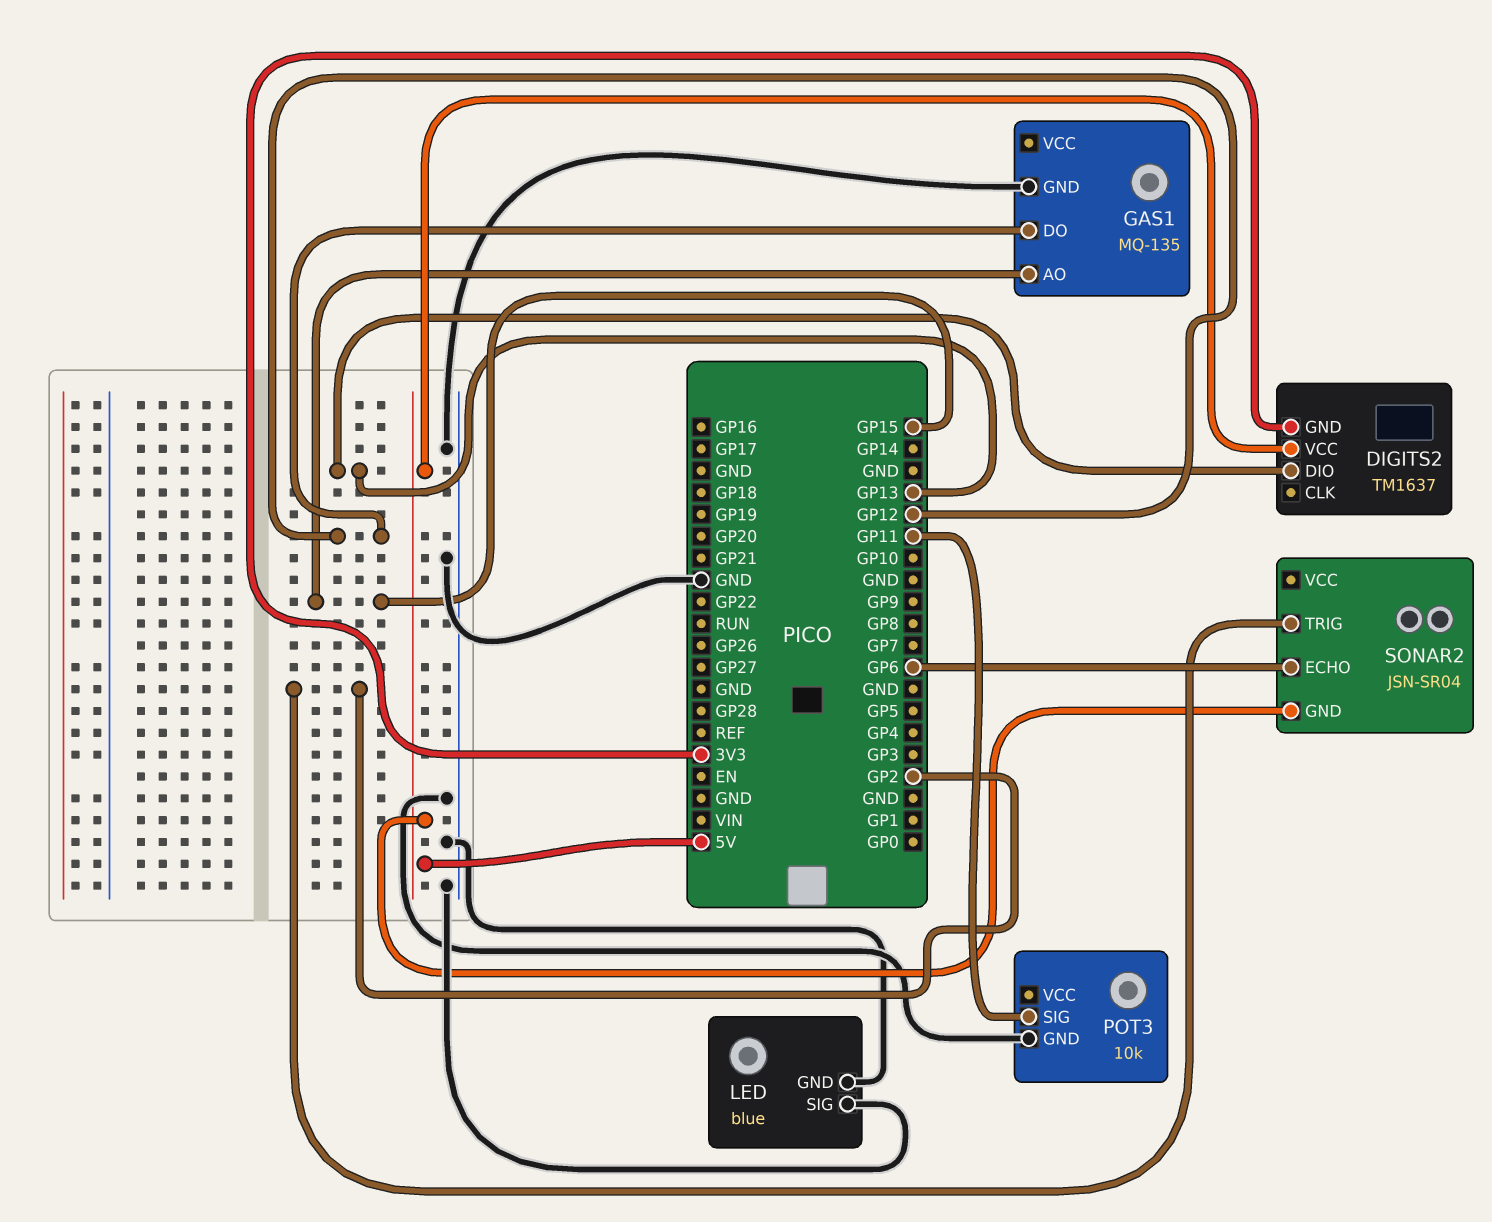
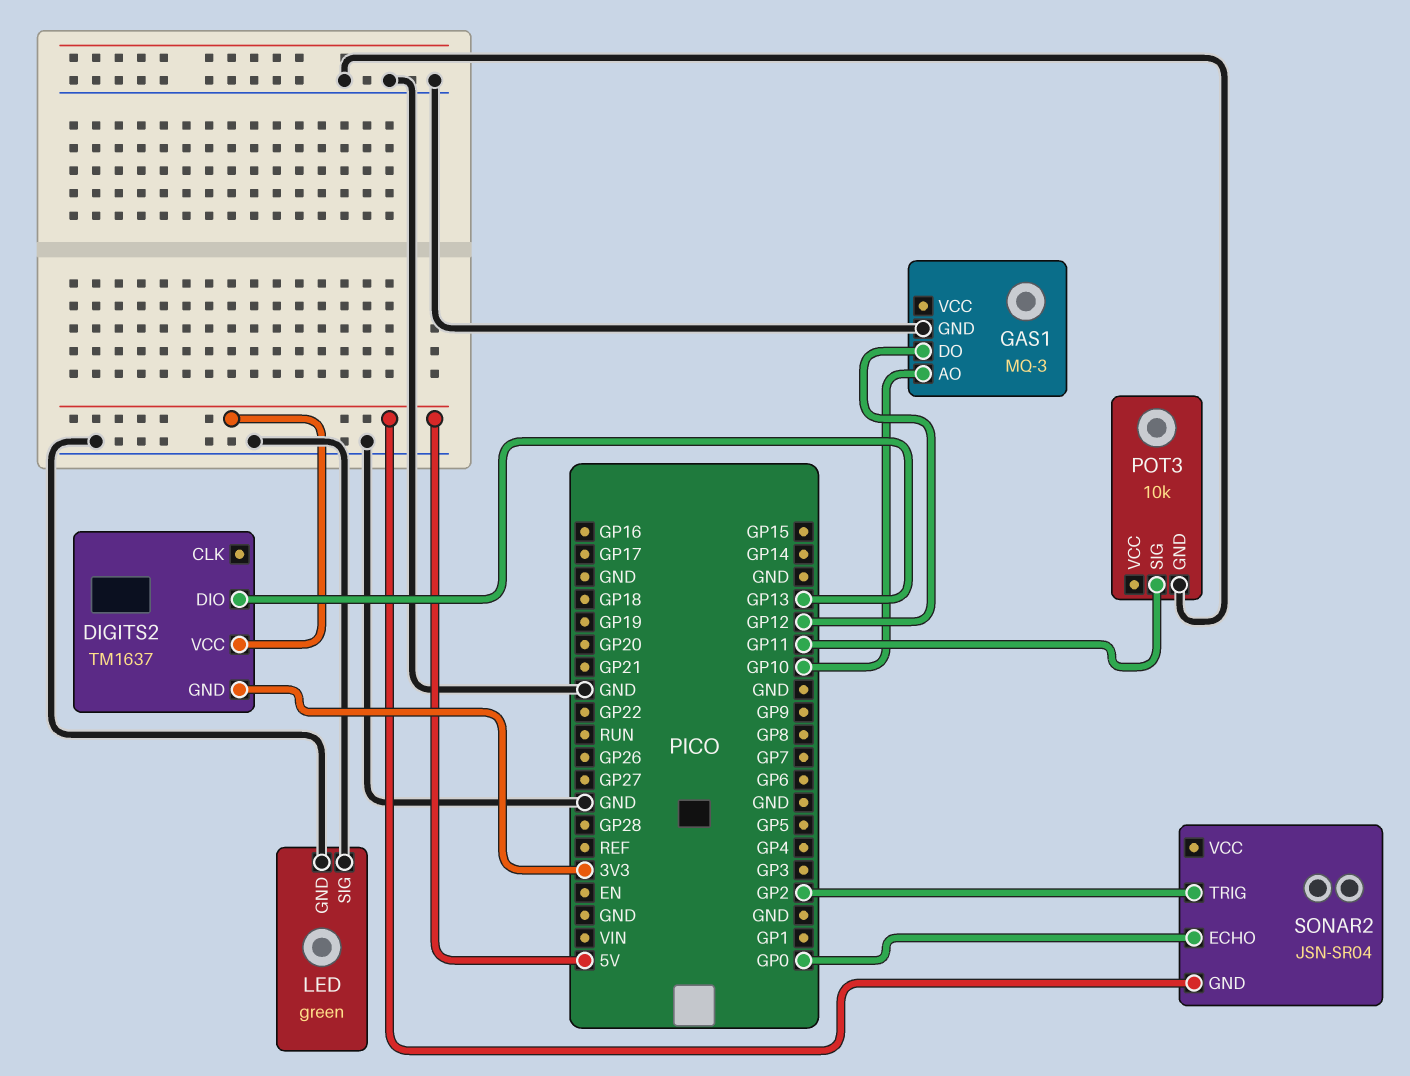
GAS1: MQ-135 -> MQ-3
GAS1 pin AO: GP15 -> GP10
LED: blue -> green
SONAR2 pin ECHO: GP6 -> GP0

